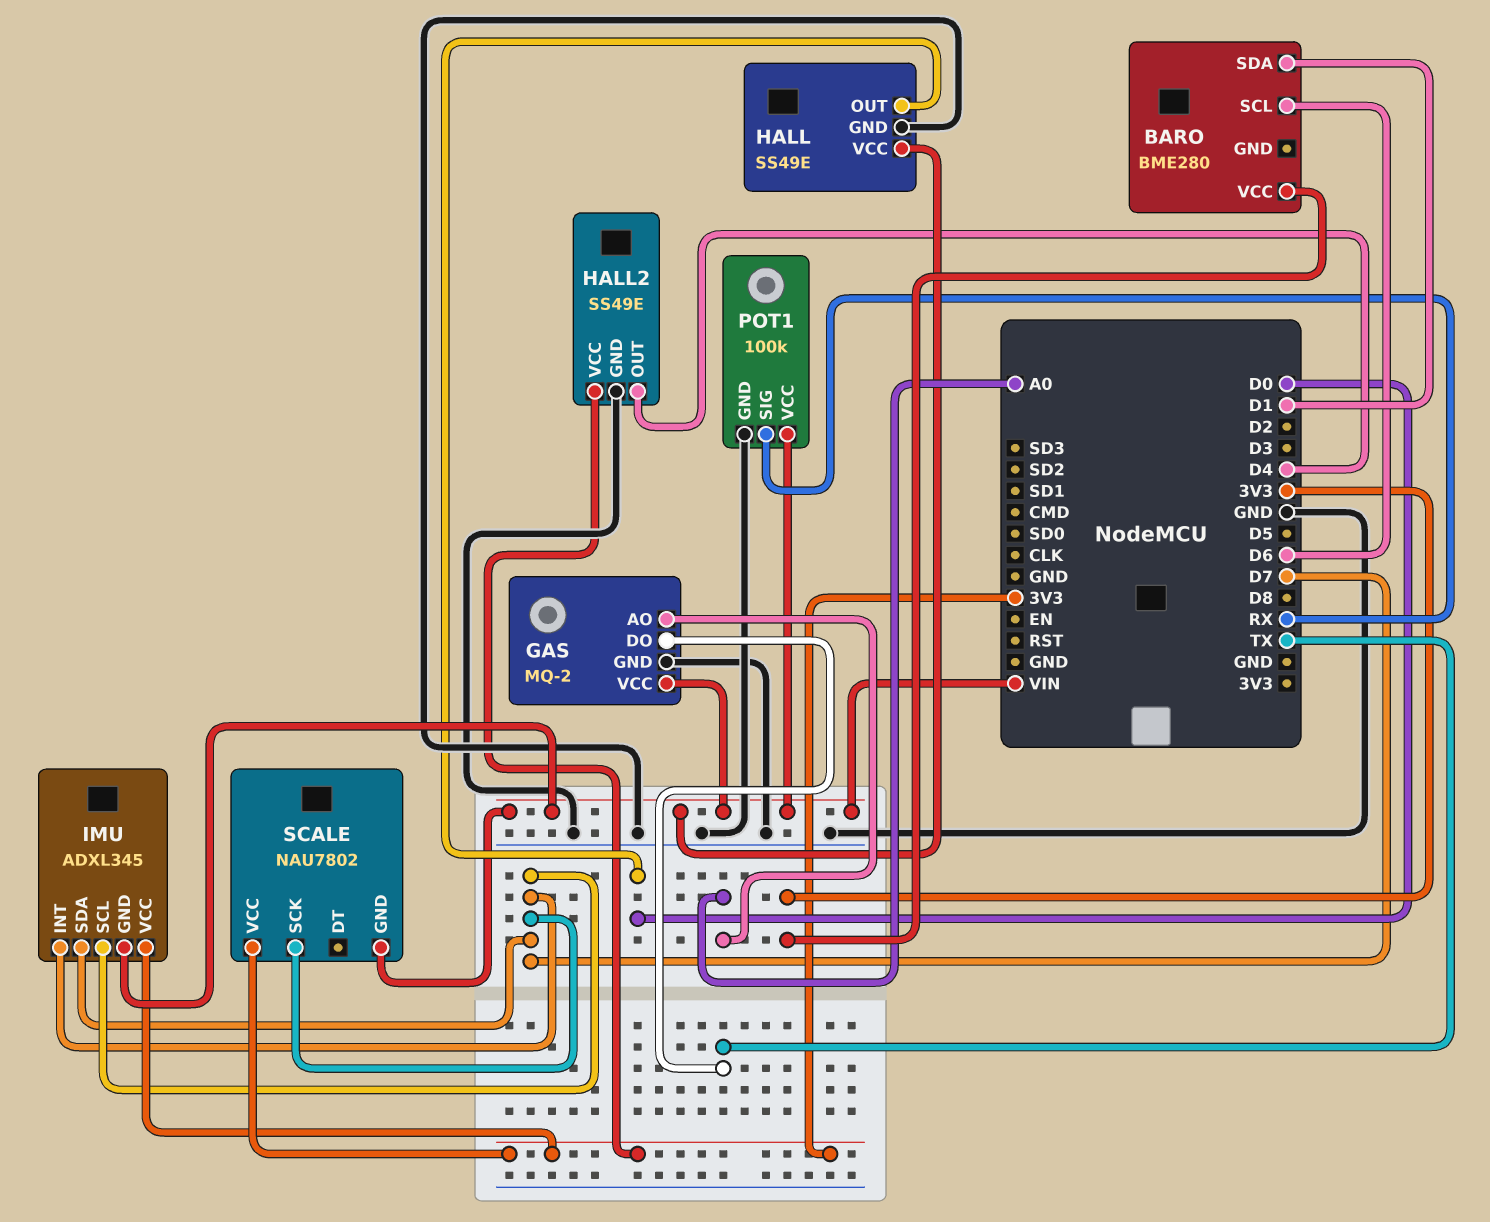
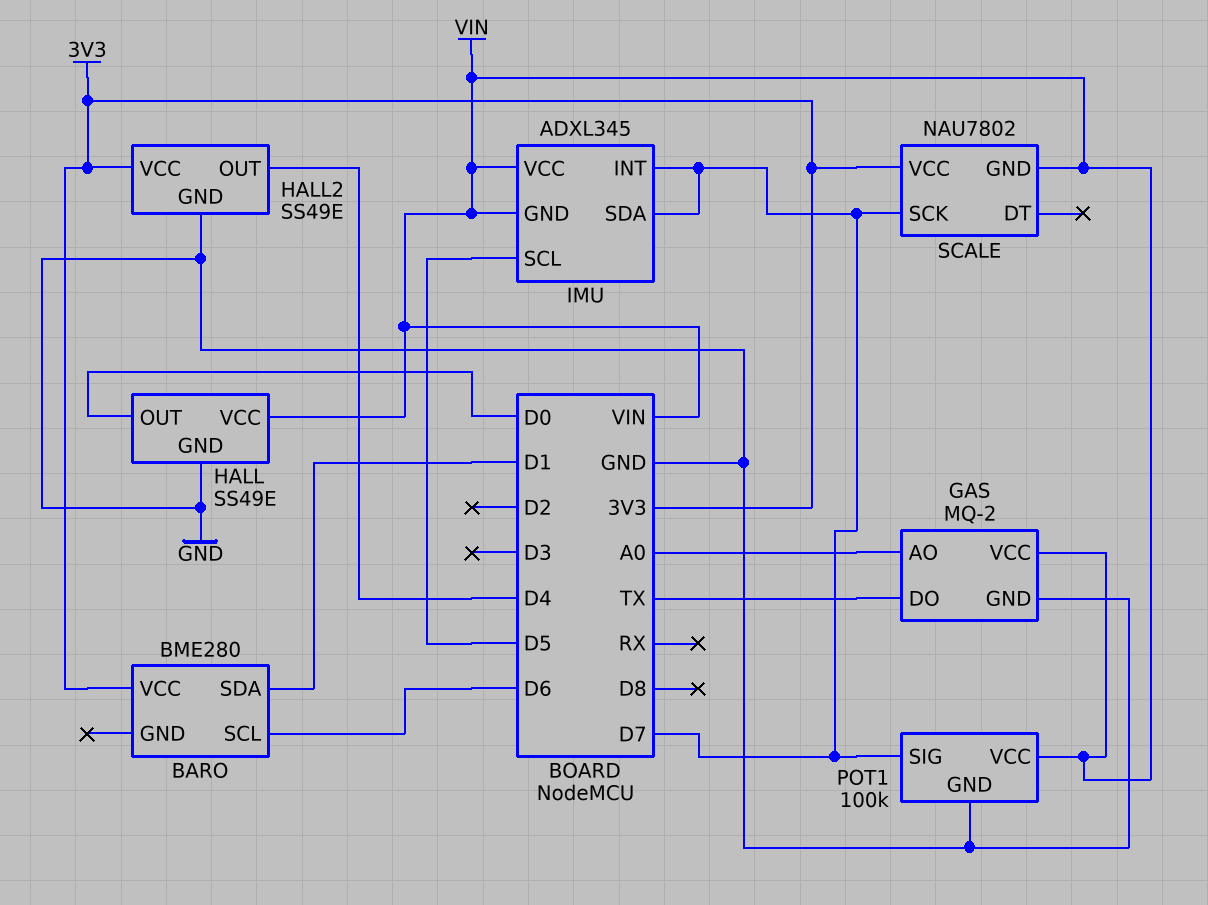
IMU pin SCL: D7 -> D5
IMU pin VCC: 3V3 -> VIN
POT1 pin SIG: RX -> D7

